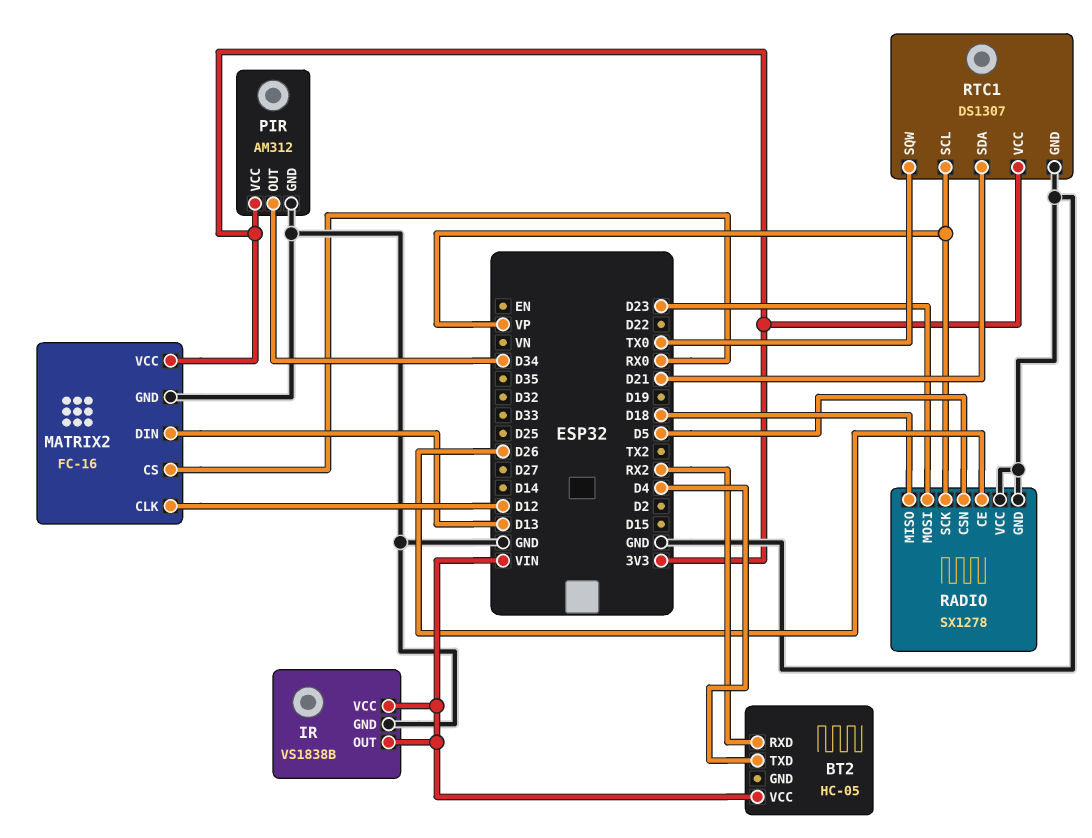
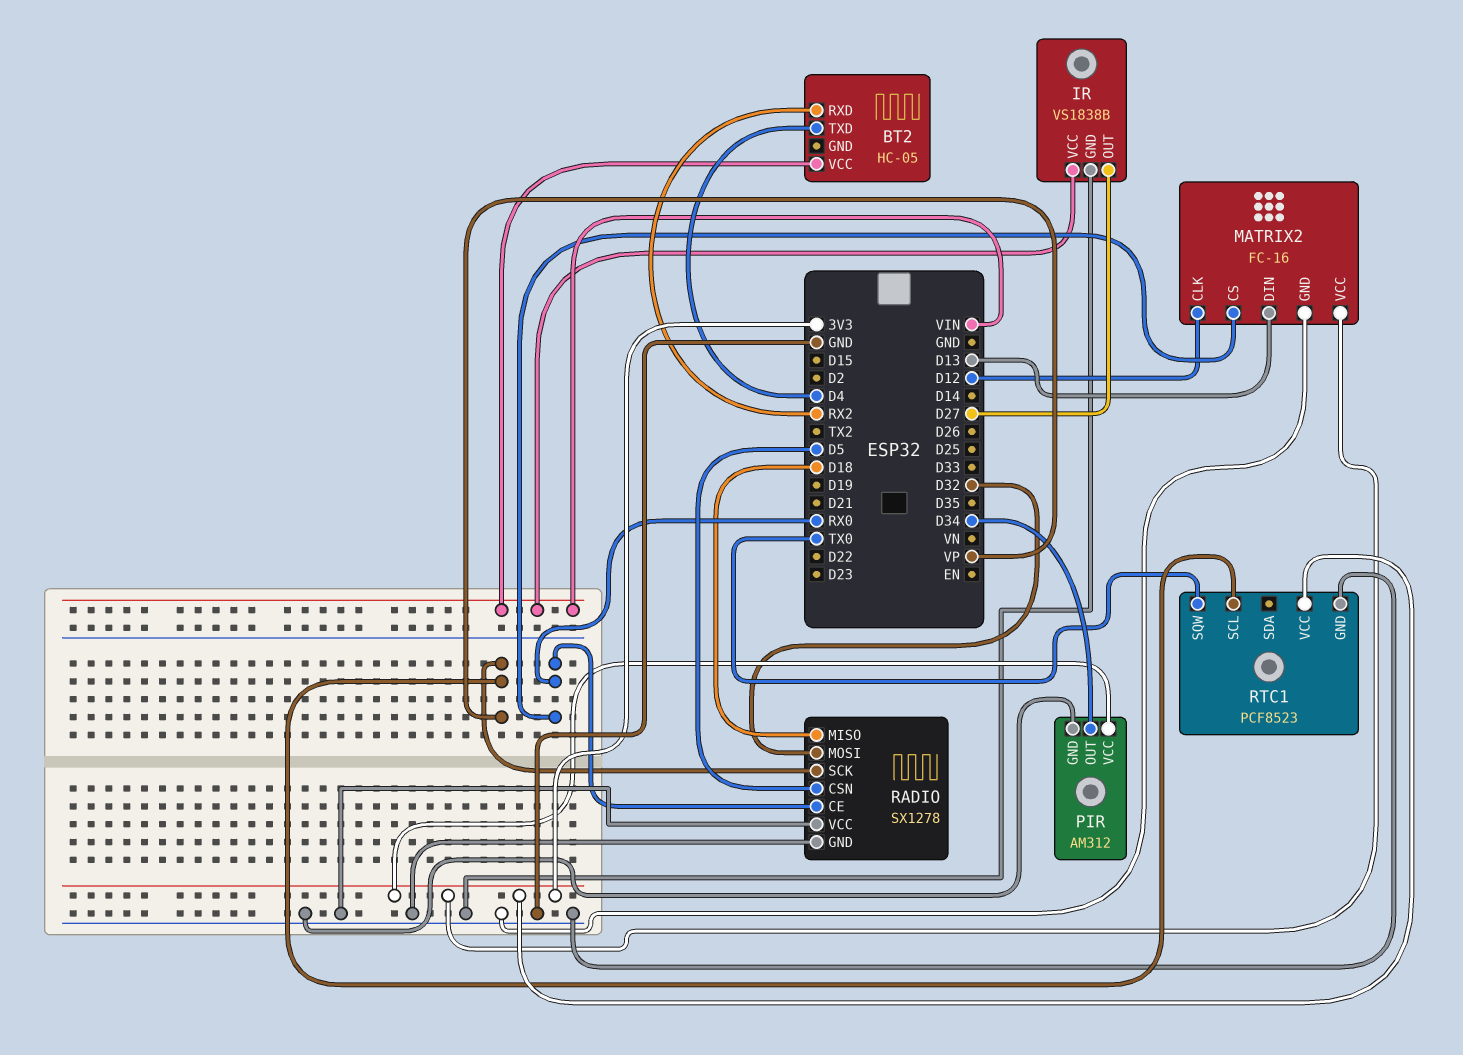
IR pin OUT: VIN -> D27
RADIO pin CE: D26 -> RX0
RADIO pin MOSI: D23 -> D32
RTC1: DS1307 -> PCF8523
RTC1 pin SDA: D21 -> none

